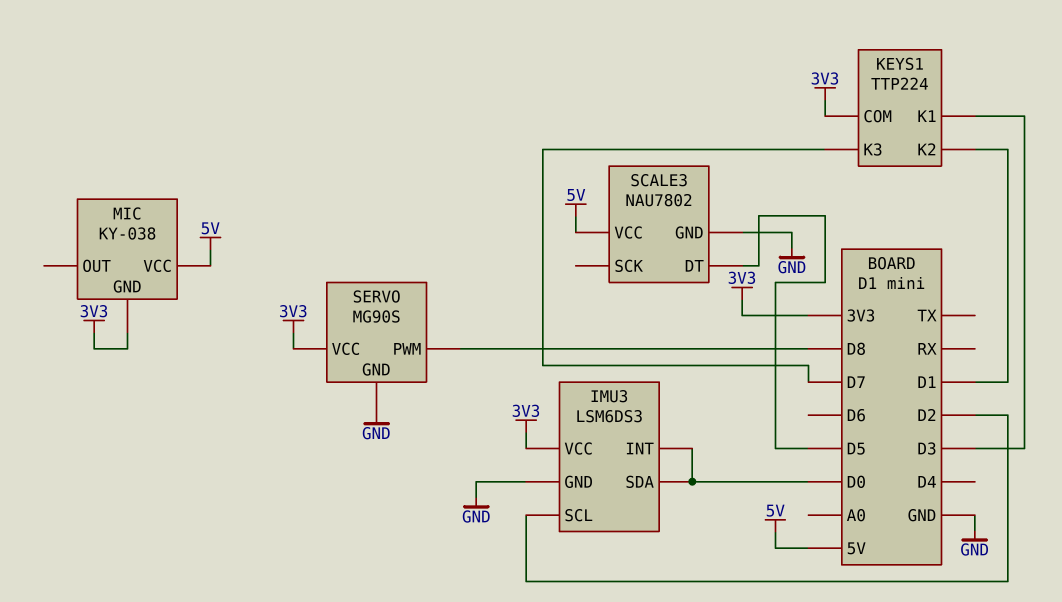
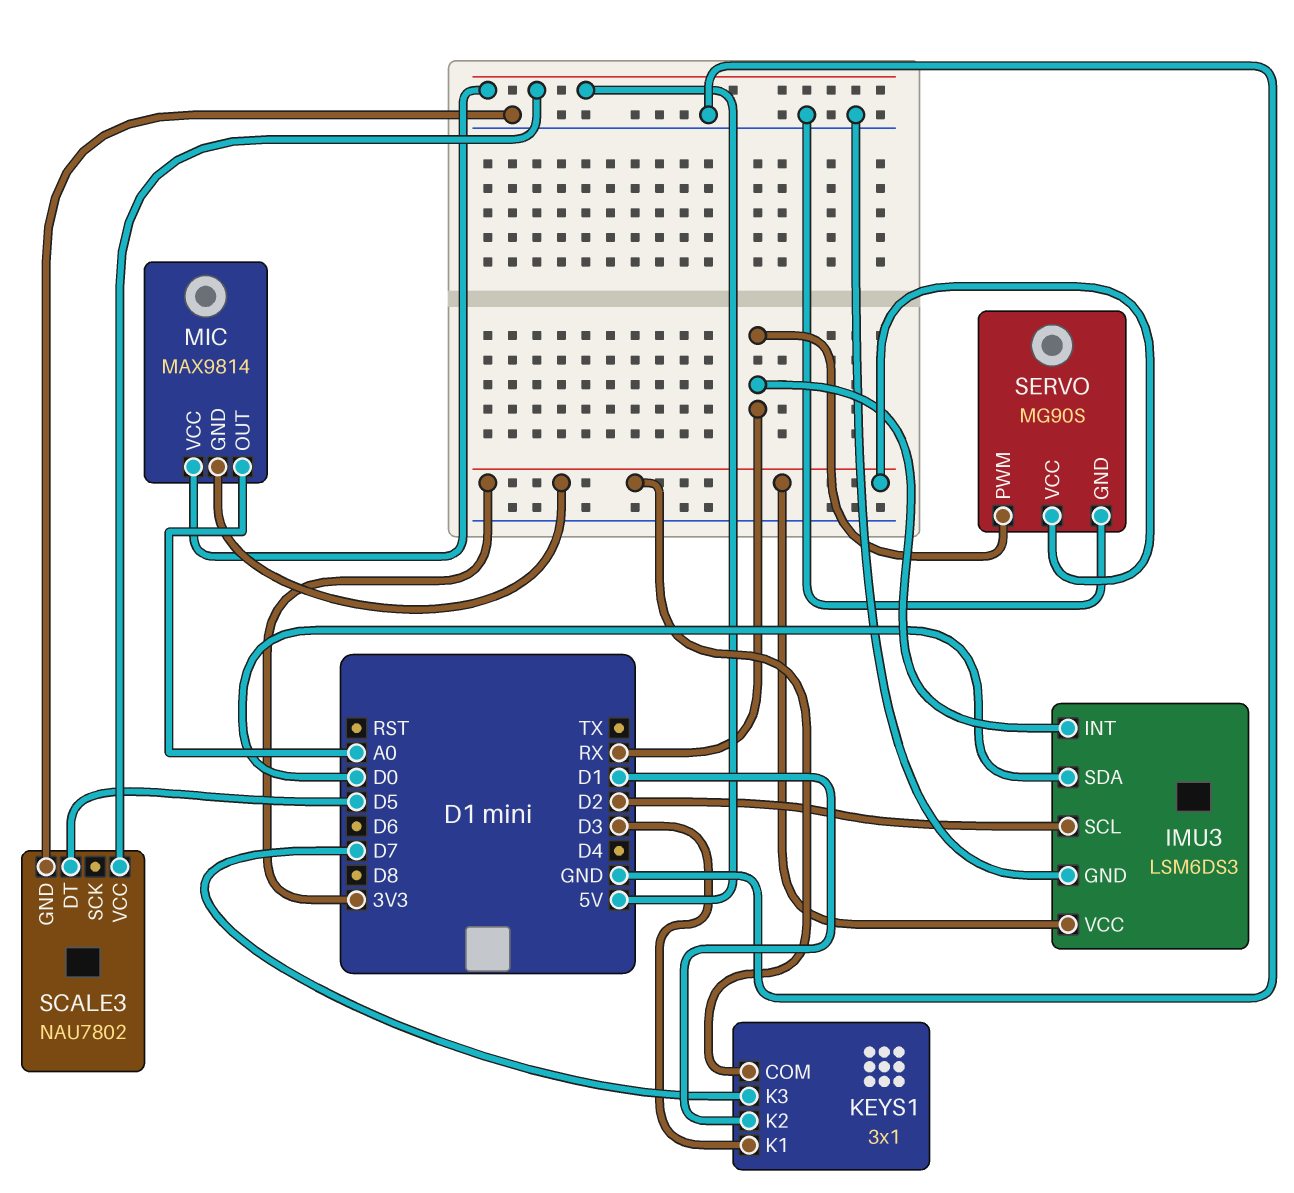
IMU3 pin INT: D0 -> RX
KEYS1: TTP224 -> 3x1
MIC: KY-038 -> MAX9814
MIC pin OUT: none -> A0
SERVO pin PWM: D8 -> RX

